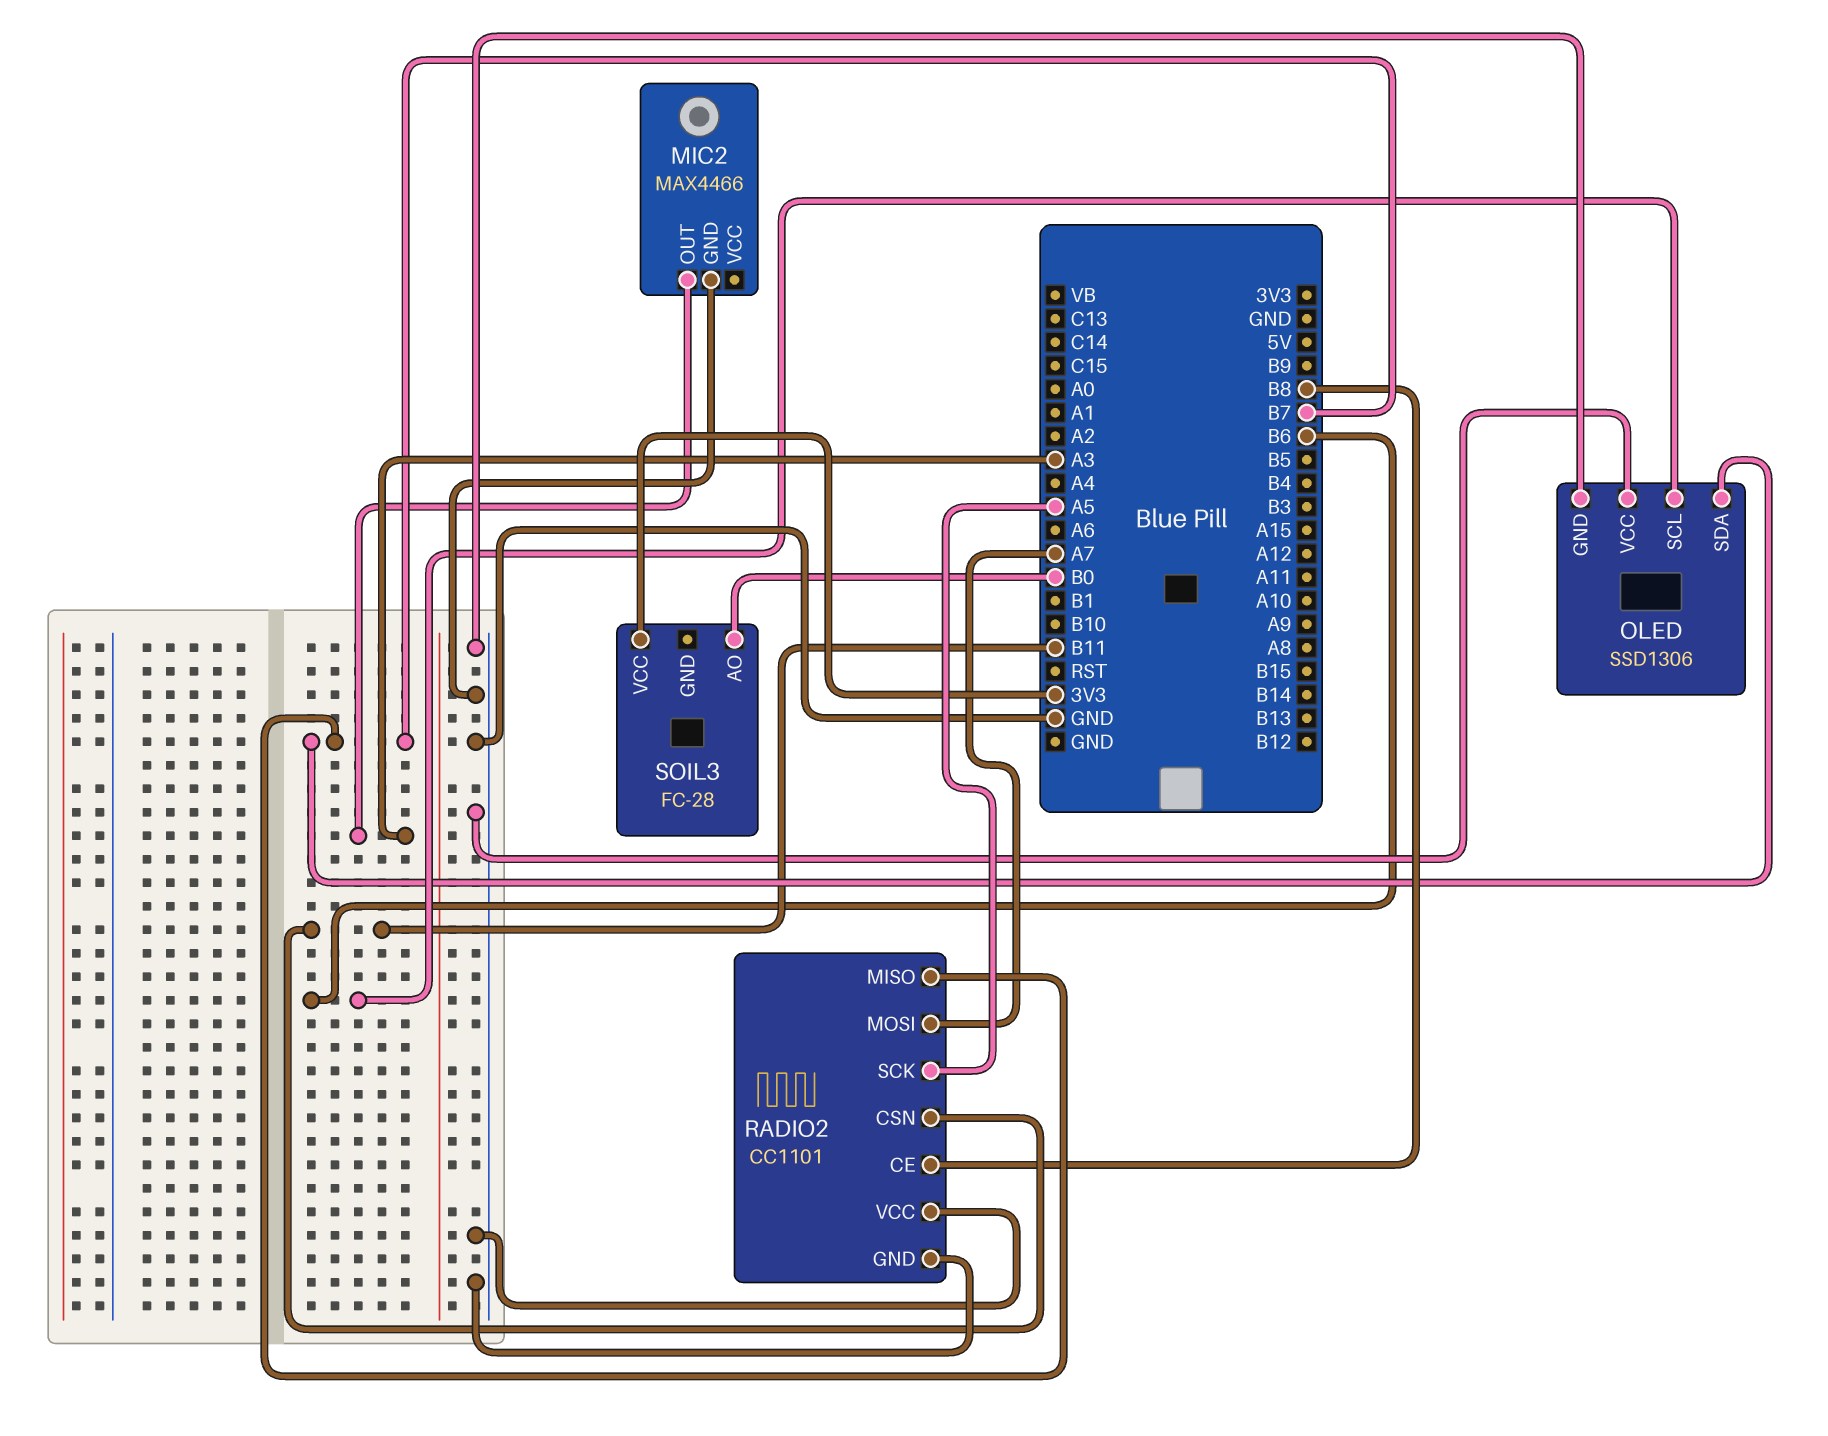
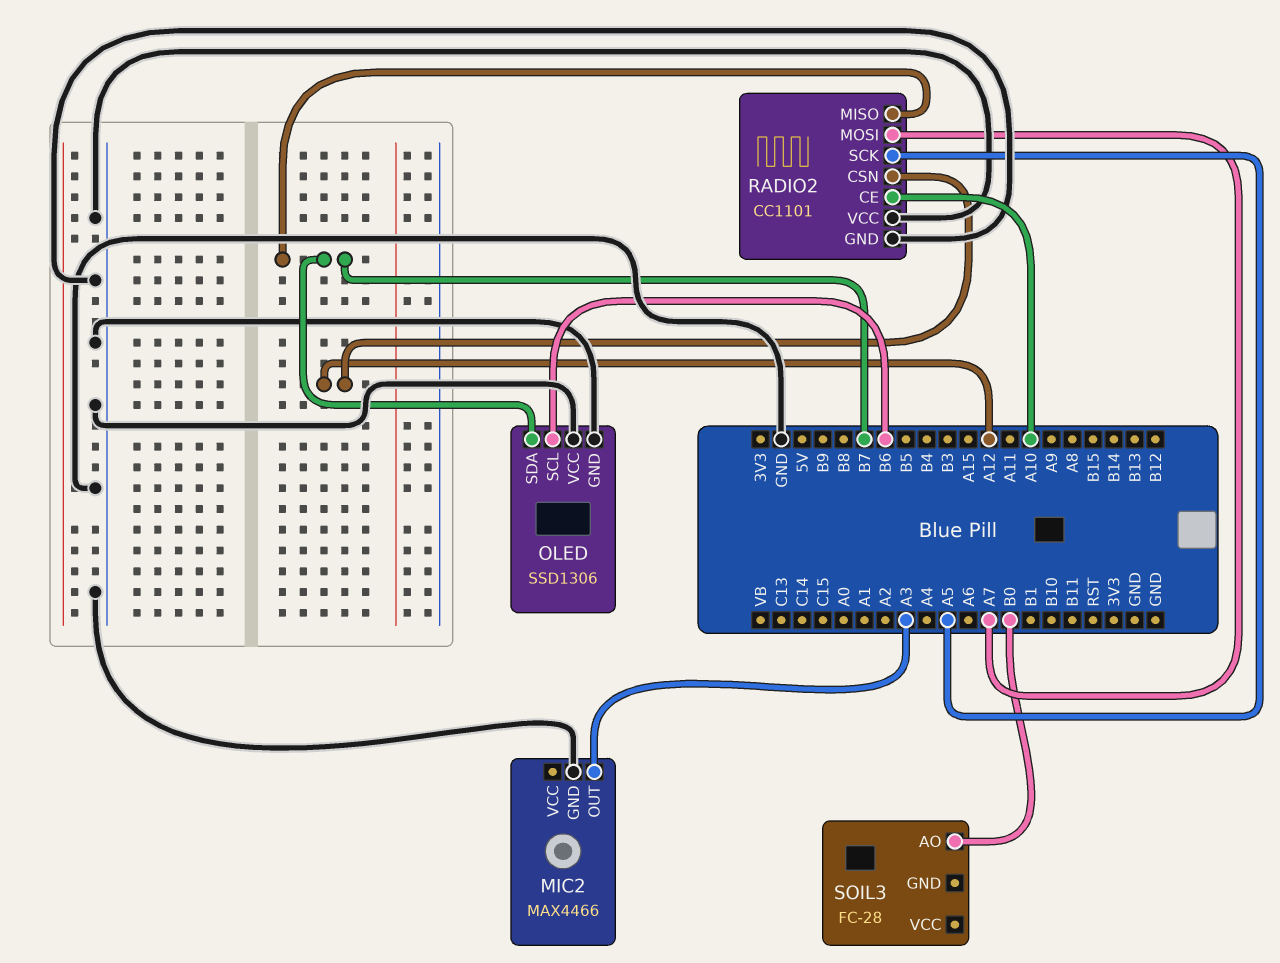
RADIO2 pin CE: B8 -> A10
RADIO2 pin CSN: B11 -> A12
SOIL3 pin VCC: 3V3 -> none

